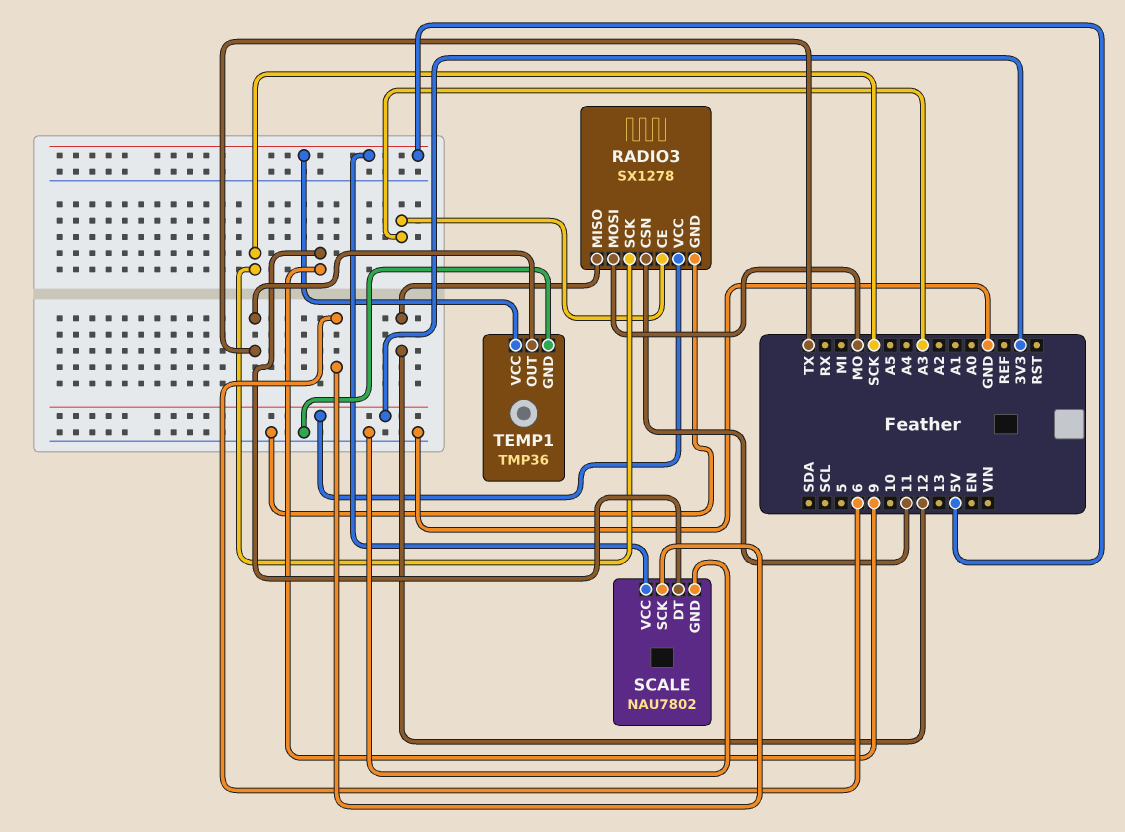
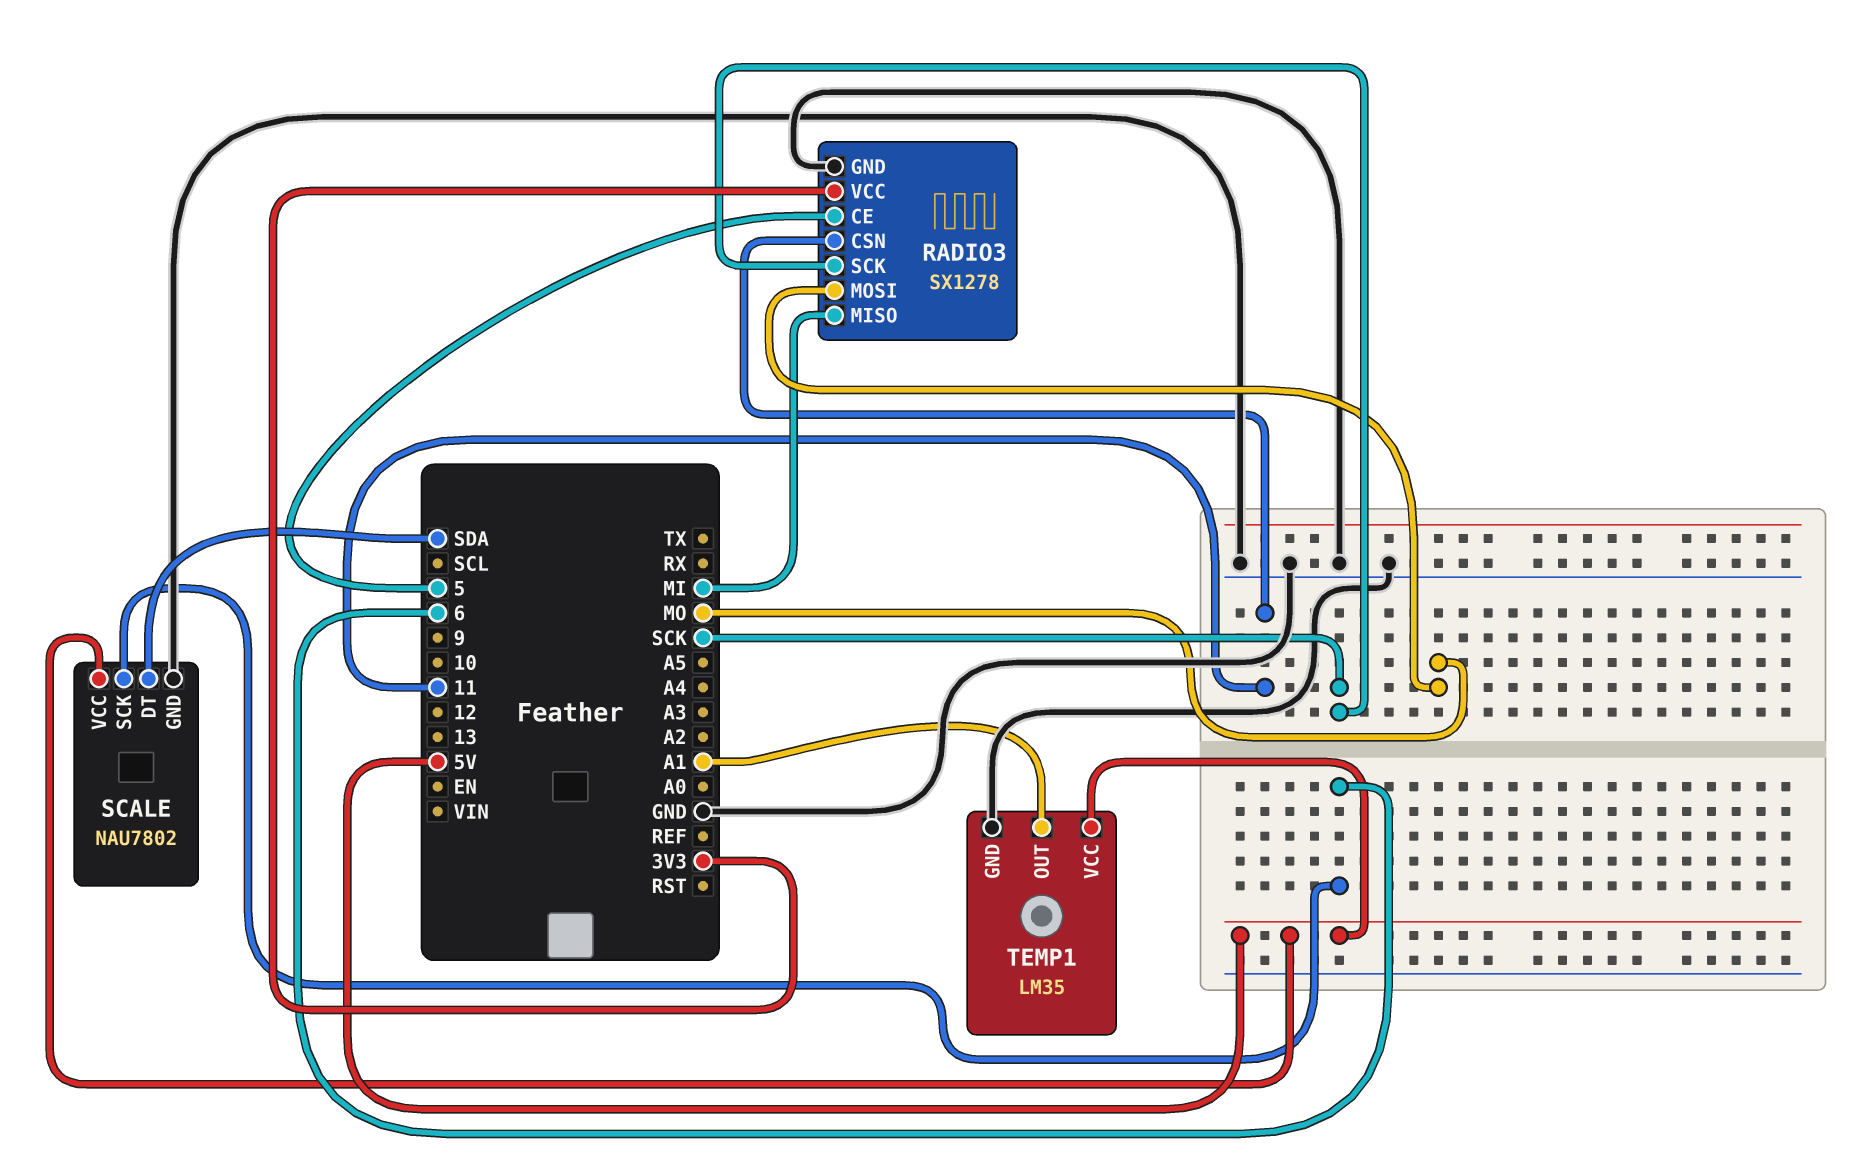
RADIO3 pin CE: A3 -> 5
RADIO3 pin MISO: 12 -> MI
SCALE pin DT: 9 -> SDA
TEMP1: TMP36 -> LM35
TEMP1 pin OUT: TX -> A1

